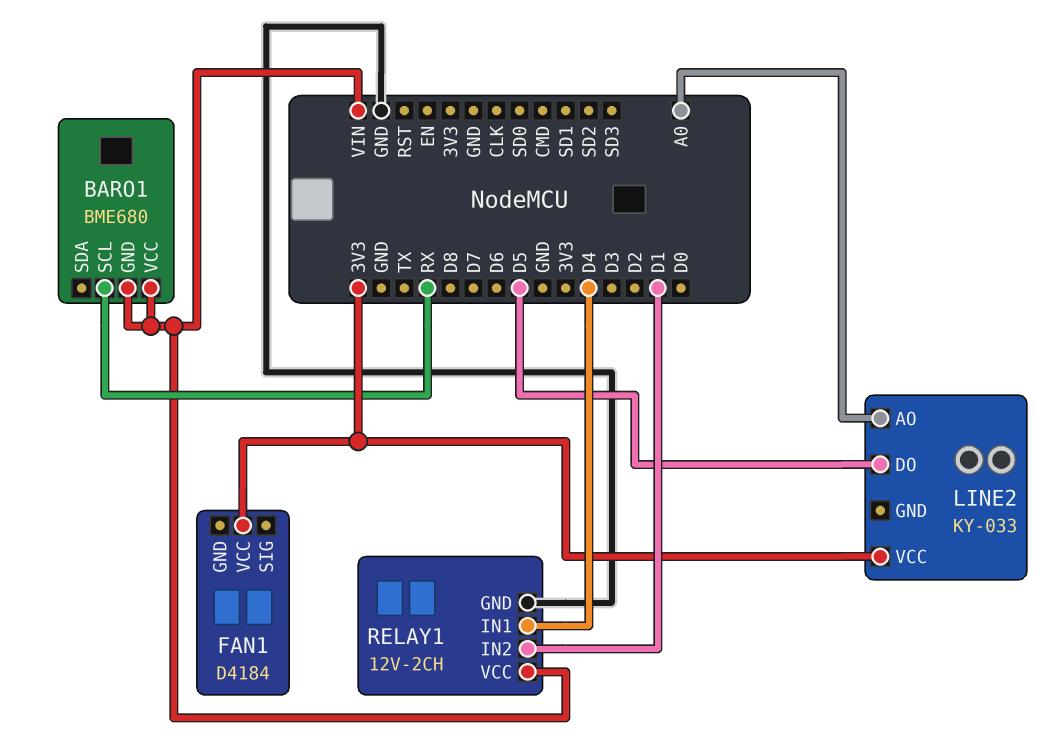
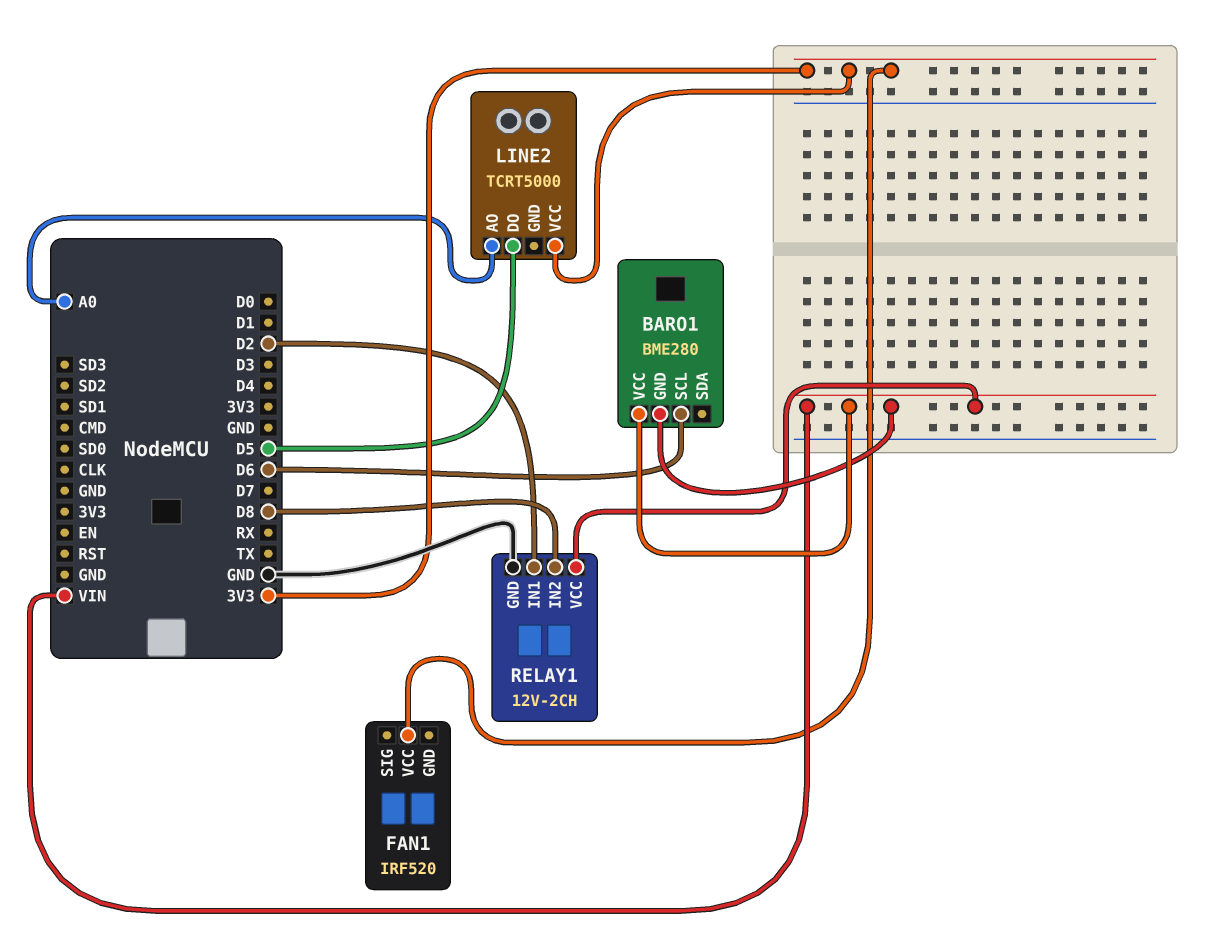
BARO1: BME680 -> BME280
BARO1 pin SCL: RX -> D6
FAN1: D4184 -> IRF520
LINE2: KY-033 -> TCRT5000
RELAY1 pin IN1: D4 -> D2
RELAY1 pin IN2: D1 -> D8

